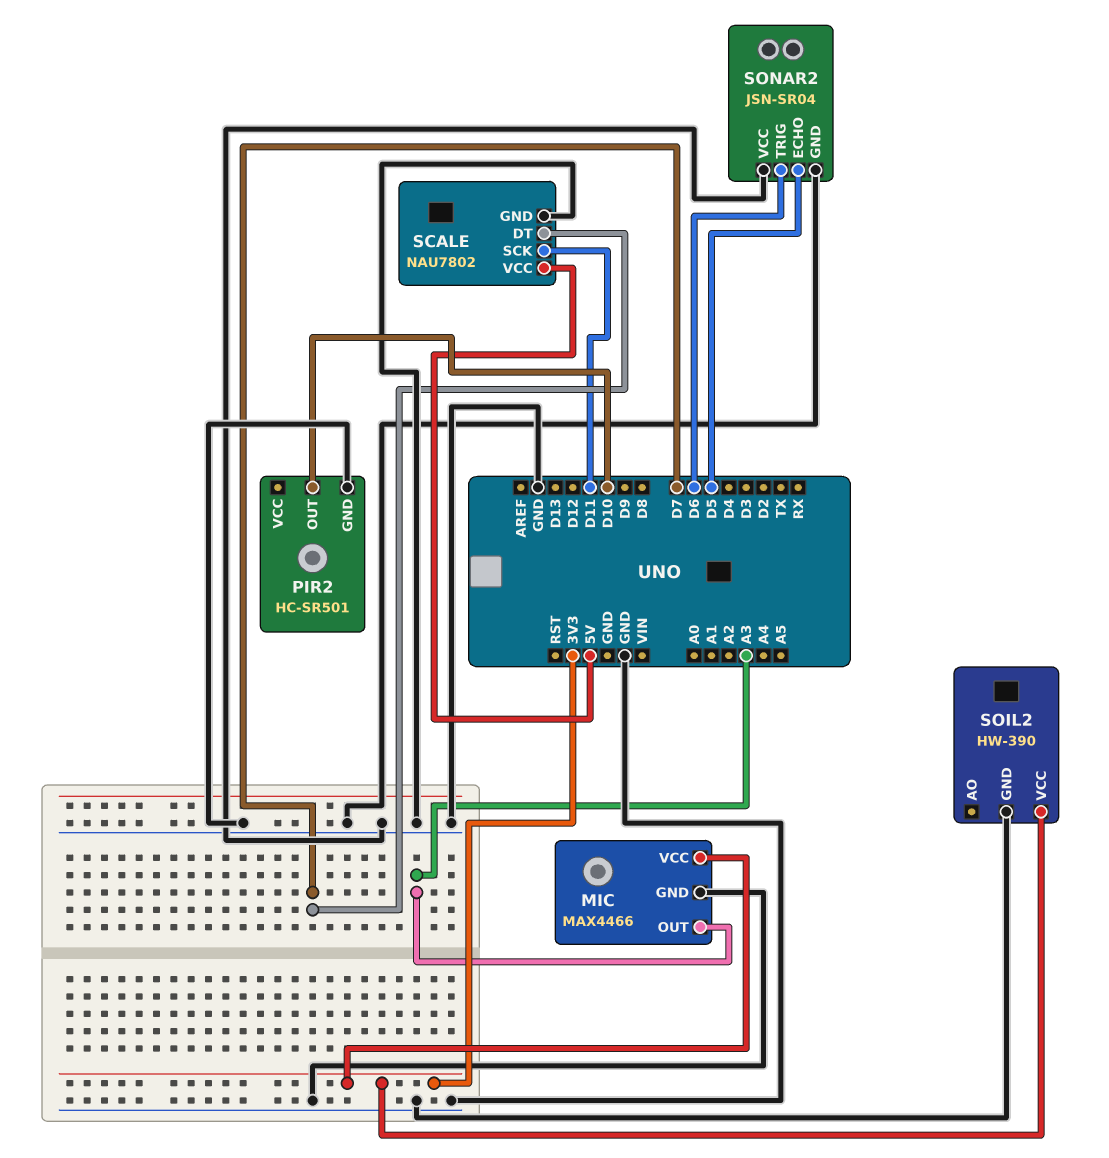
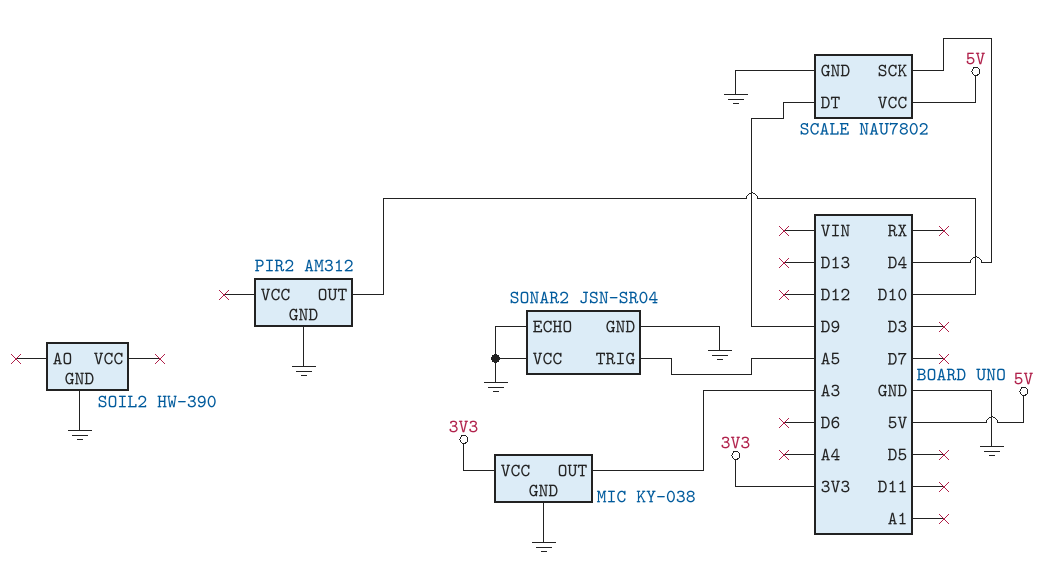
MIC: MAX4466 -> KY-038
PIR2: HC-SR501 -> AM312
SCALE pin DT: D7 -> D9
SCALE pin SCK: D11 -> D4
SOIL2 pin VCC: 3V3 -> none
SONAR2 pin ECHO: D5 -> GND
SONAR2 pin TRIG: D6 -> A5

